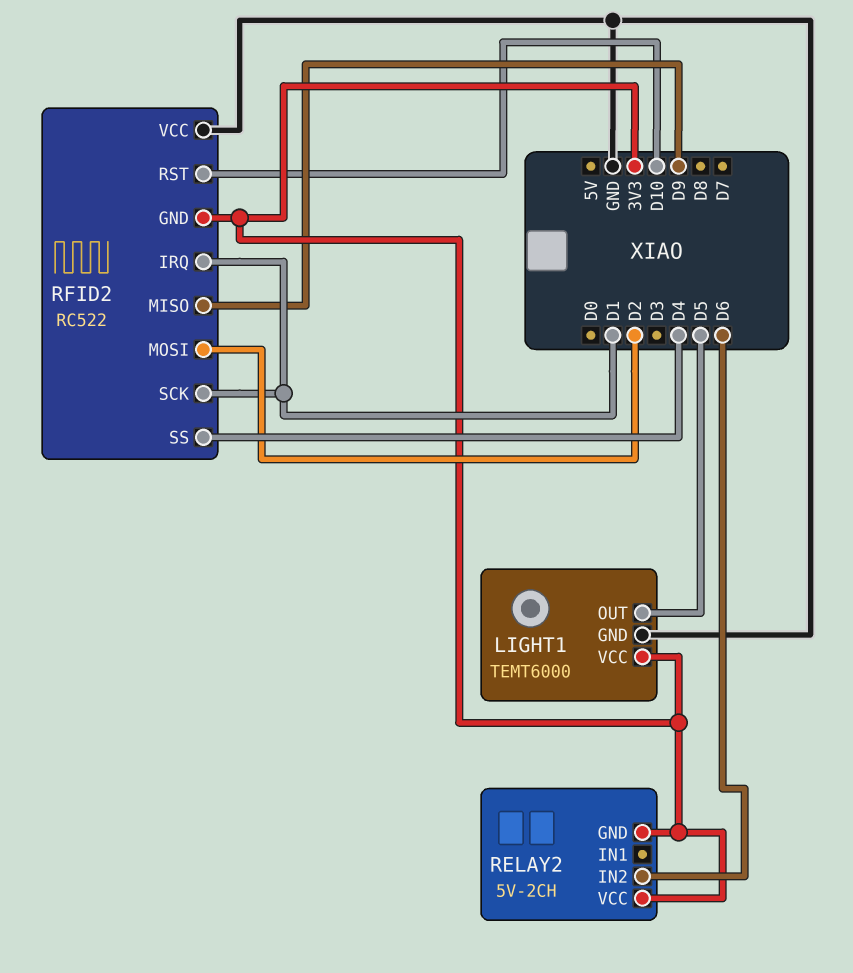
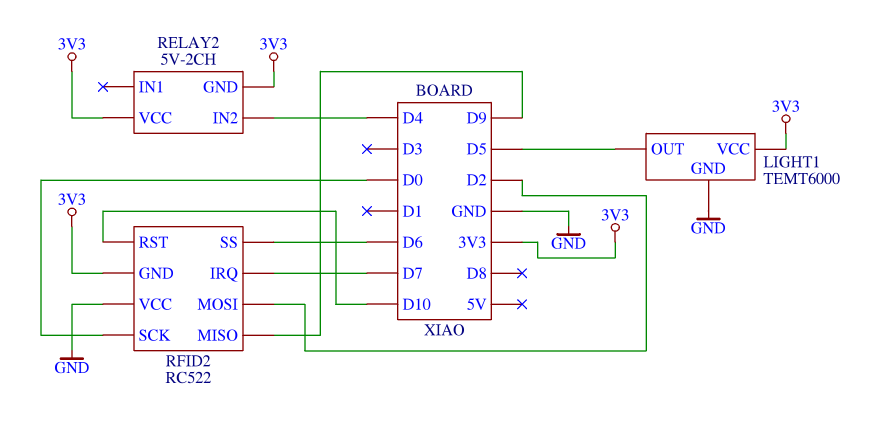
RELAY2 pin IN2: D6 -> D4
RFID2 pin IRQ: D1 -> D7
RFID2 pin SCK: D1 -> D0
RFID2 pin SS: D4 -> D6

